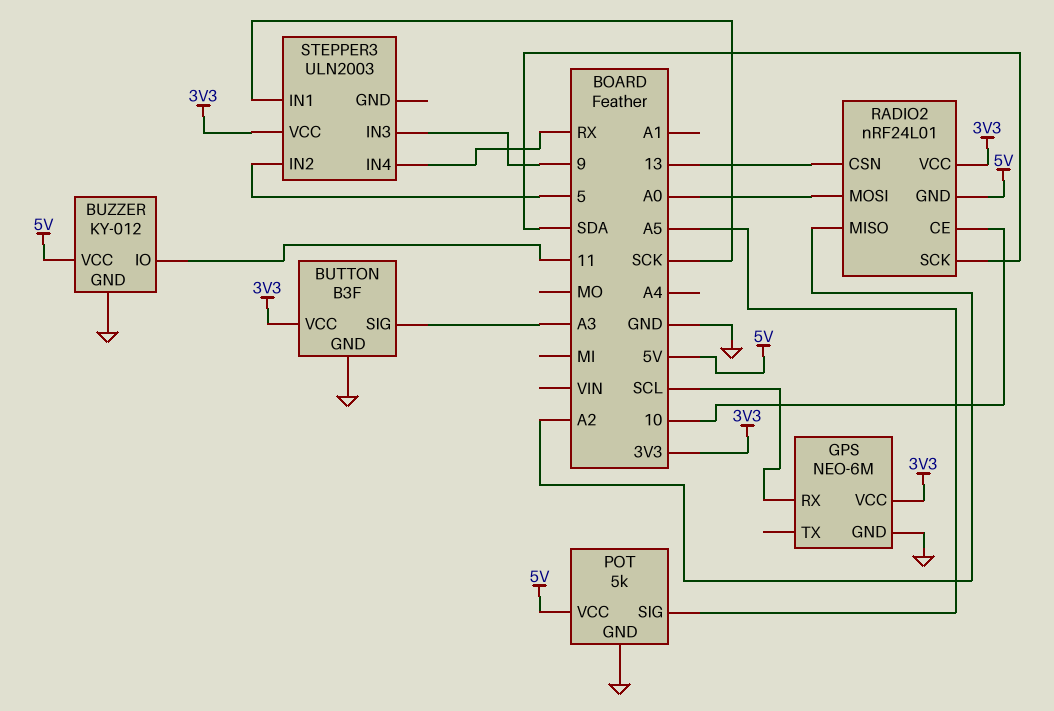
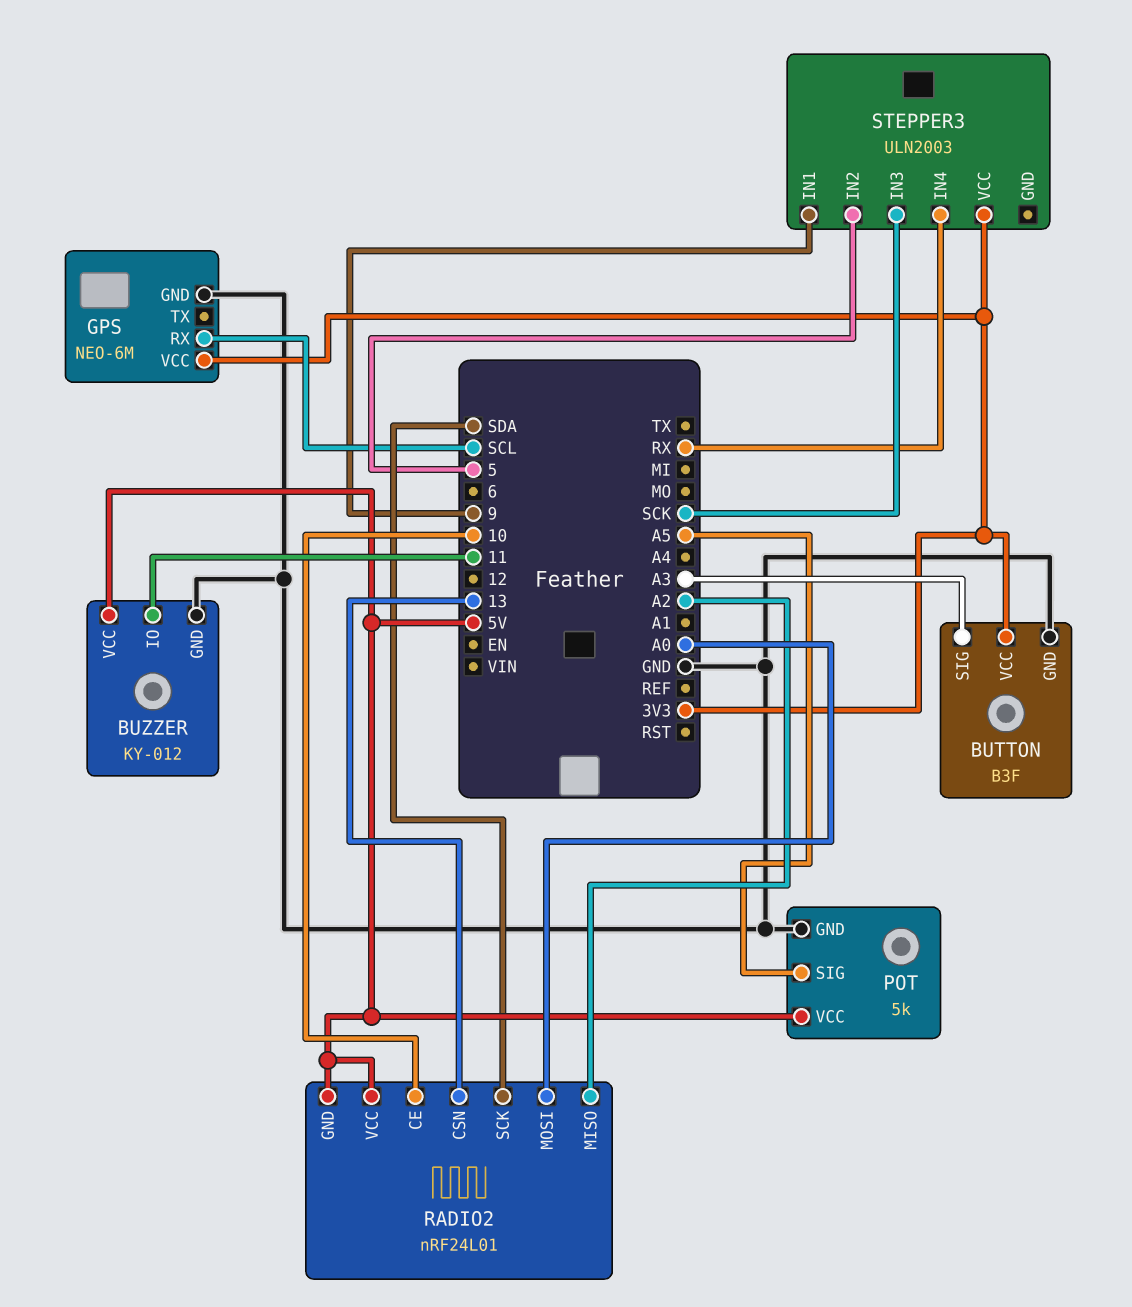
RADIO2 pin VCC: 3V3 -> 5V
STEPPER3 pin IN1: SCK -> 9
STEPPER3 pin IN3: 9 -> SCK

